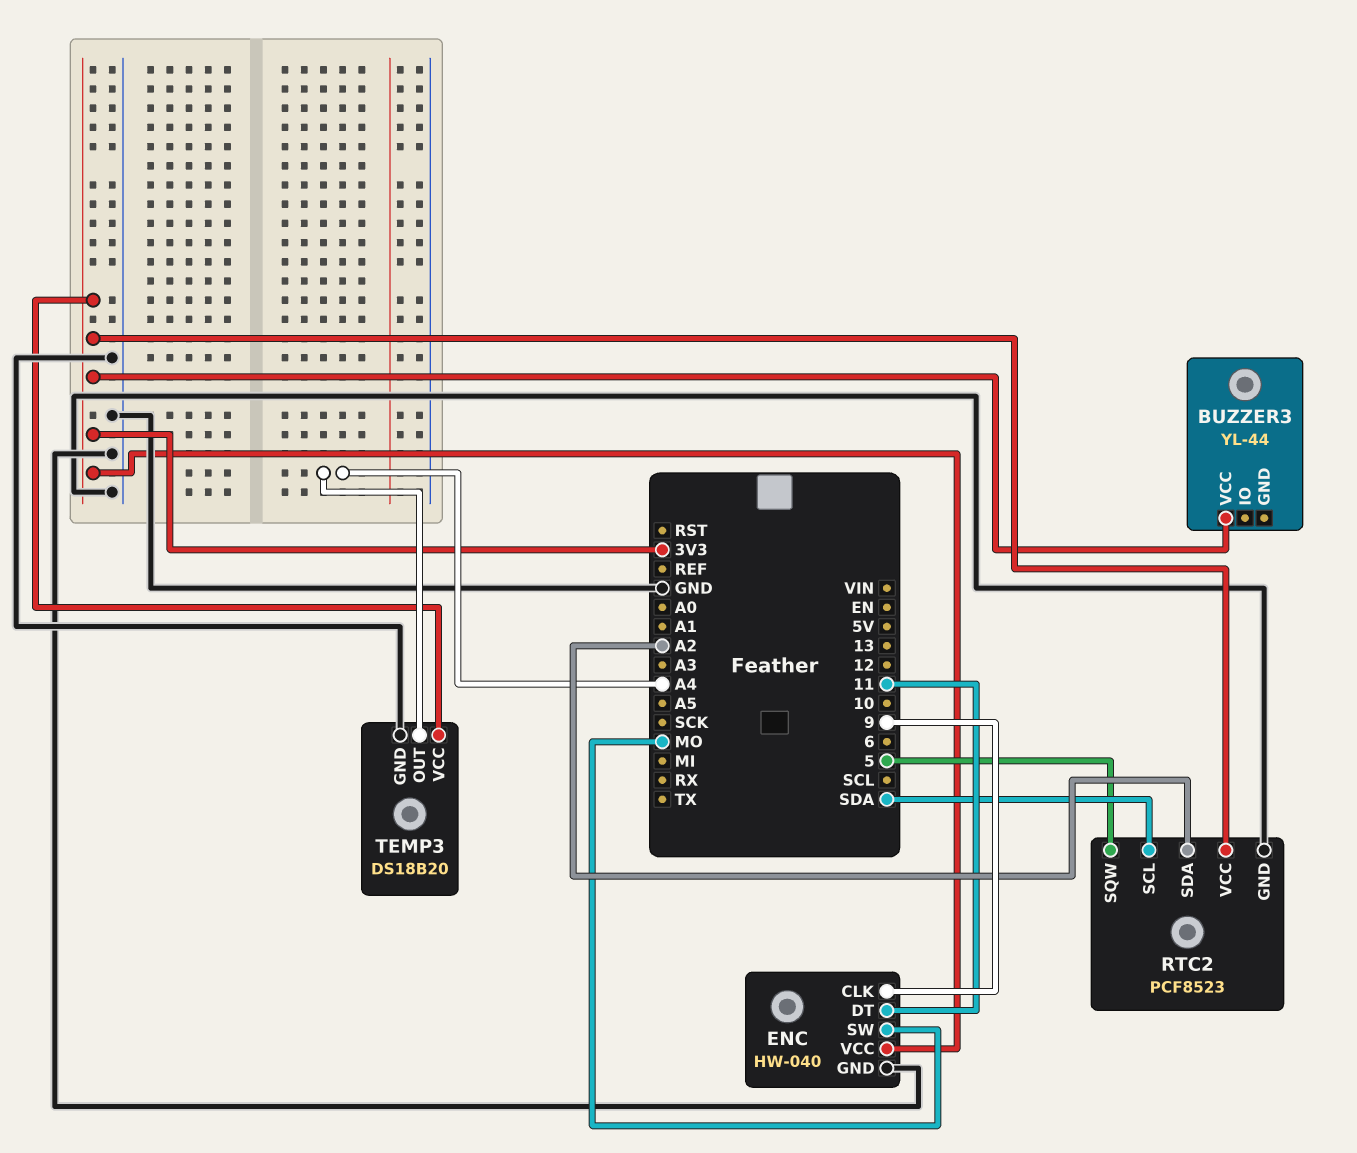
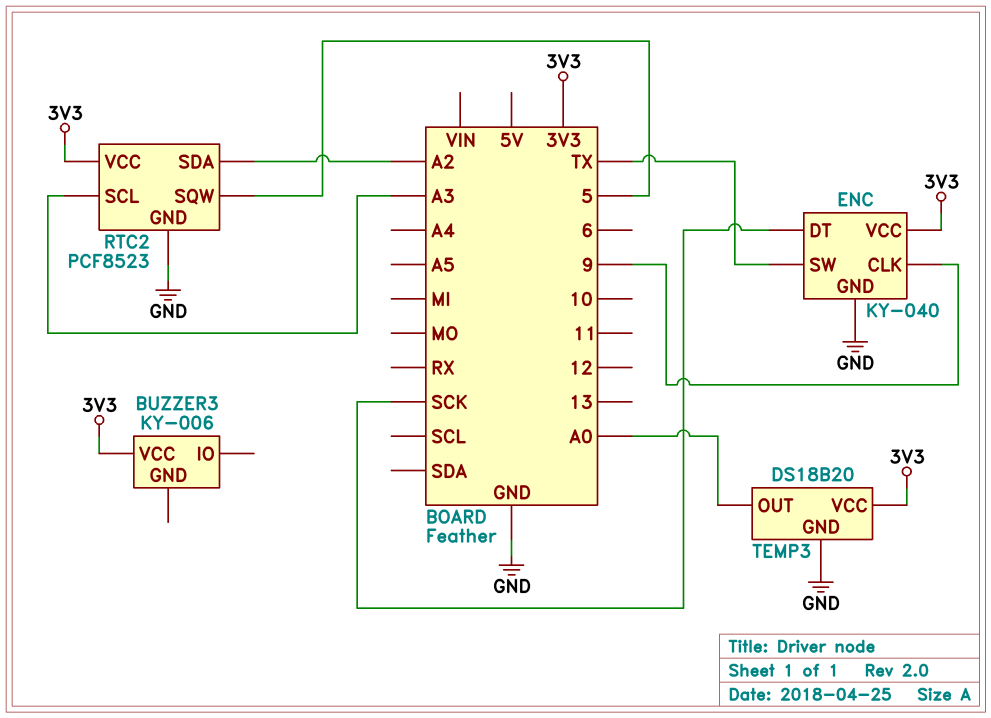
BUZZER3: YL-44 -> KY-006
ENC: HW-040 -> KY-040
ENC pin DT: 11 -> SCK
ENC pin SW: MO -> TX
RTC2 pin SCL: SDA -> A3
TEMP3 pin OUT: A4 -> A0

